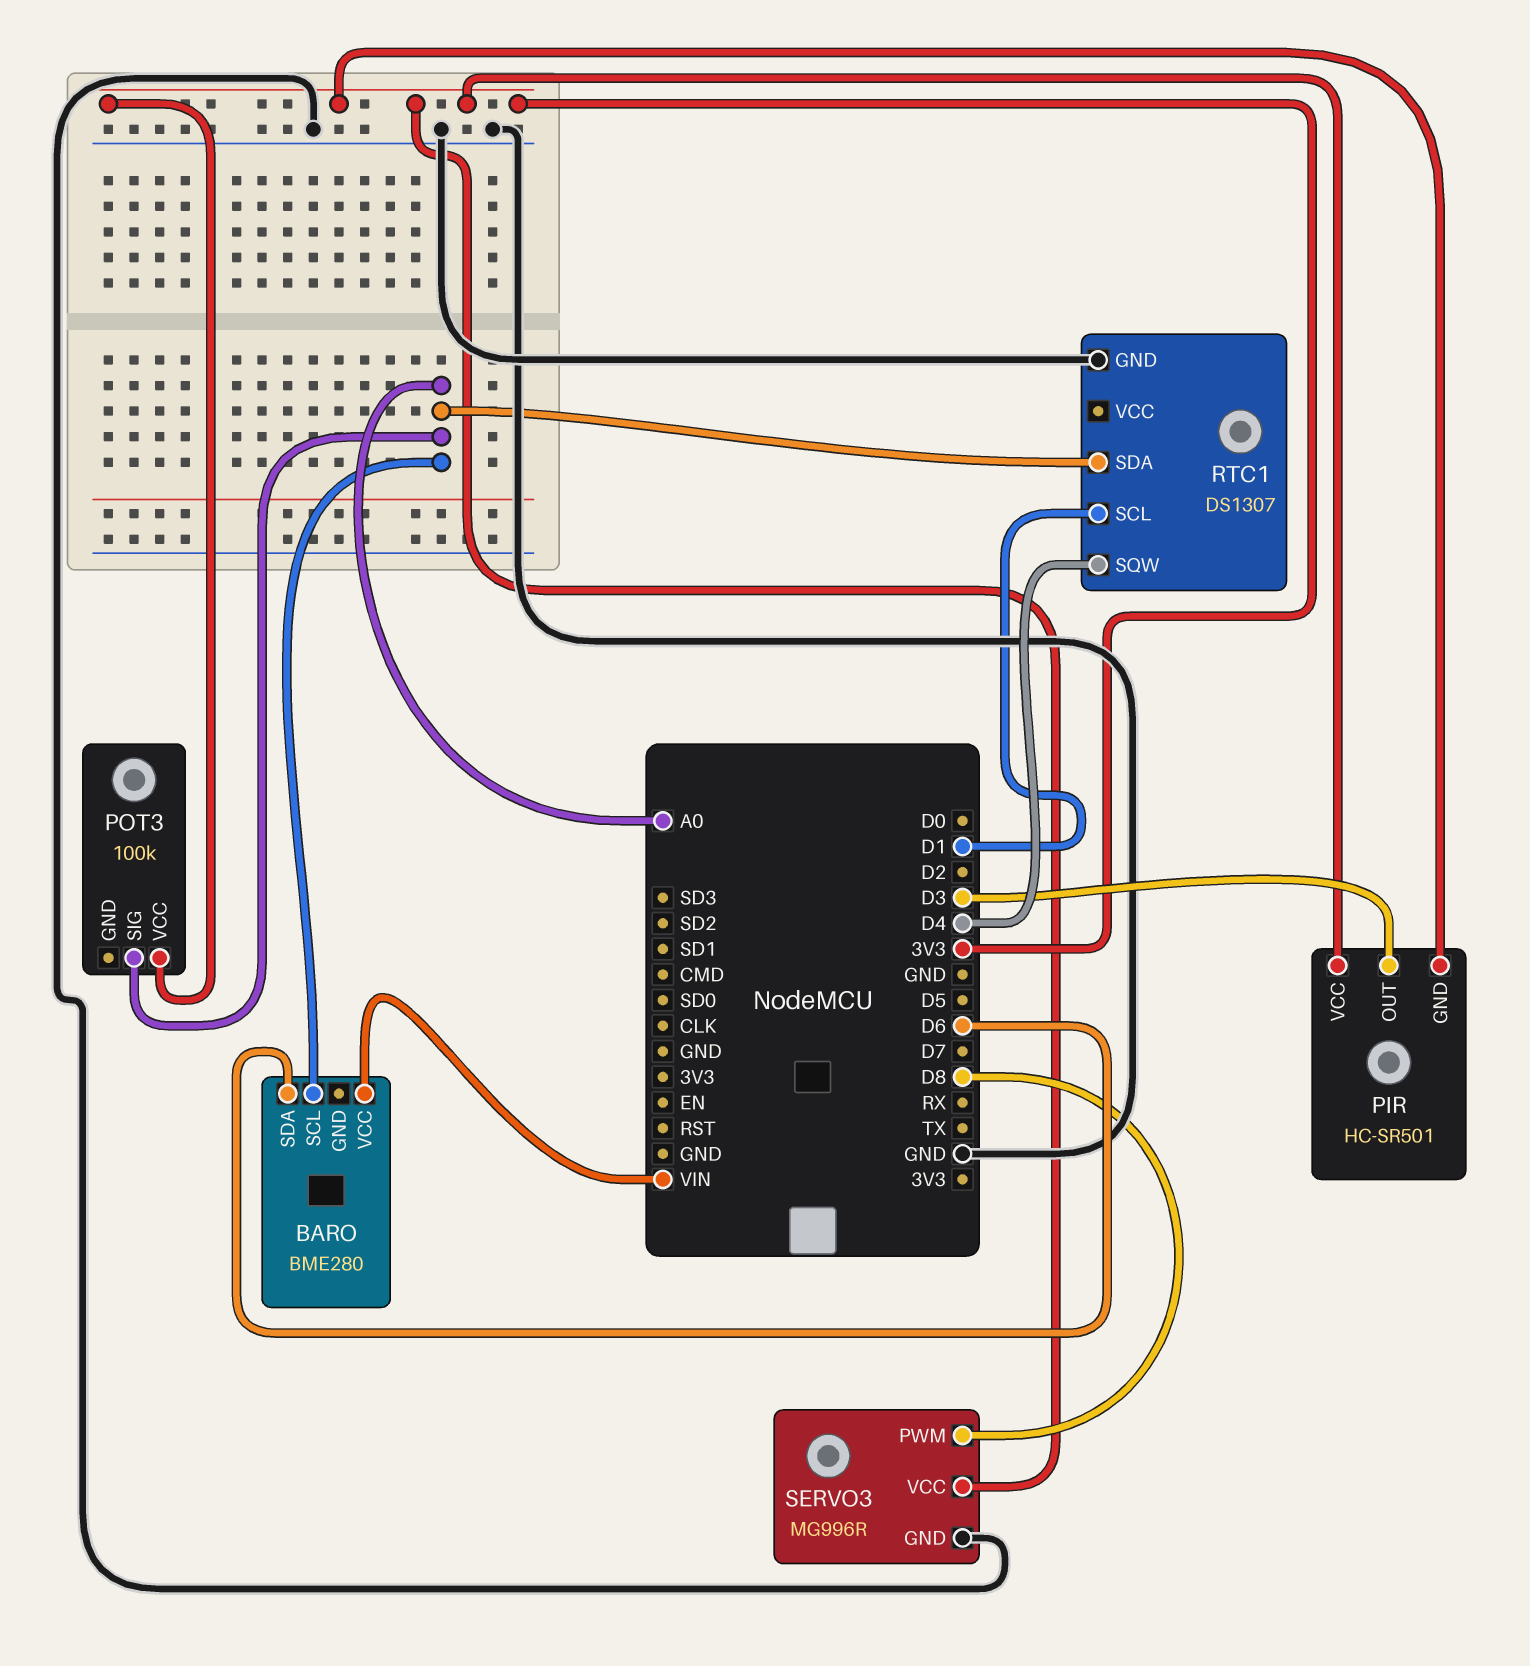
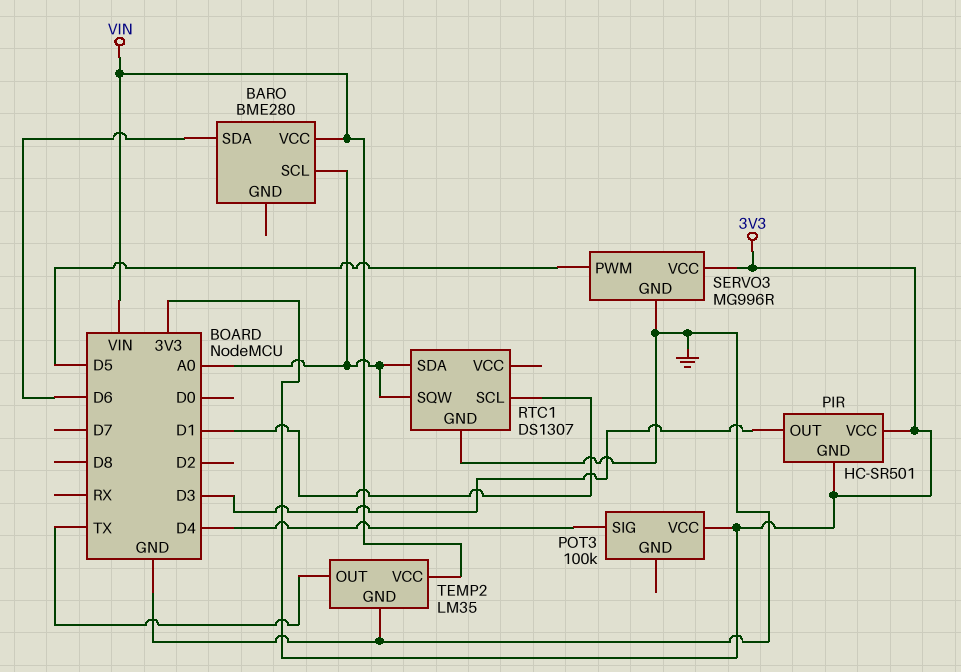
POT3 pin SIG: A0 -> D4
RTC1 pin SQW: D4 -> A0
SERVO3 pin PWM: D8 -> D5
TEMP2: none -> LM35
TEMP2 pin GND: none -> GND
TEMP2 pin OUT: none -> TX
TEMP2 pin VCC: none -> VIN

